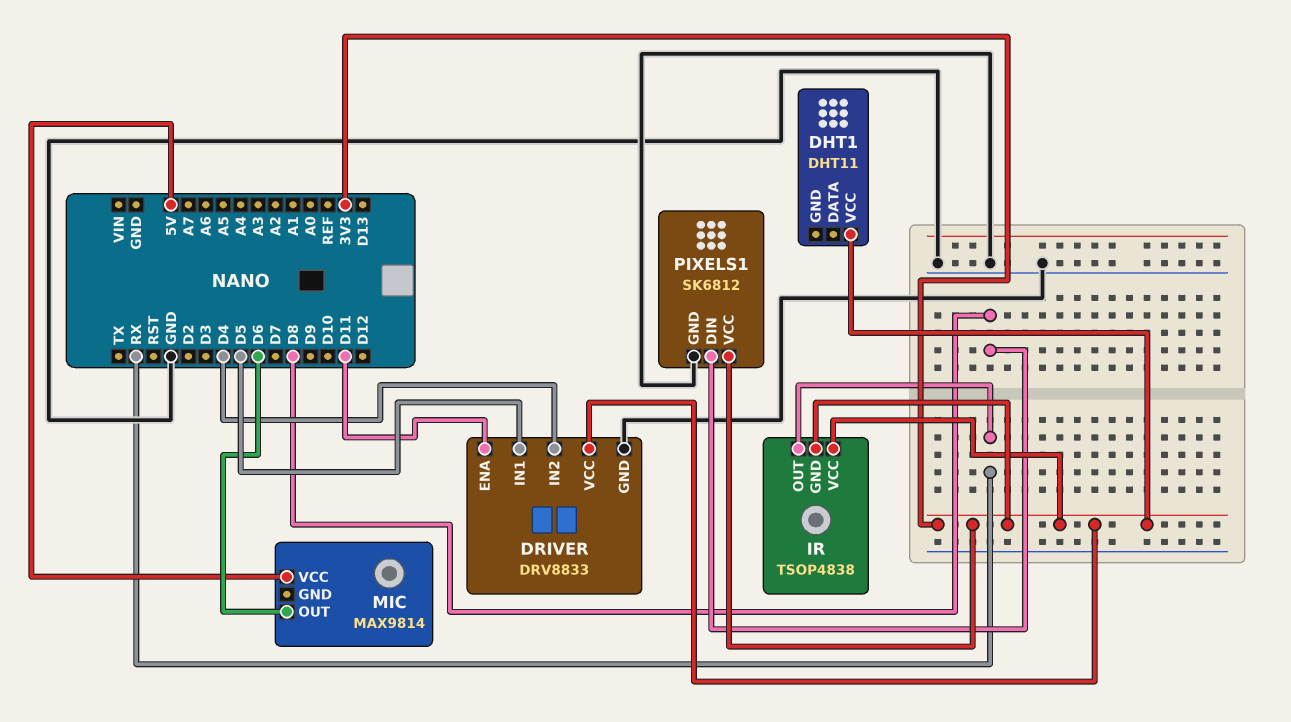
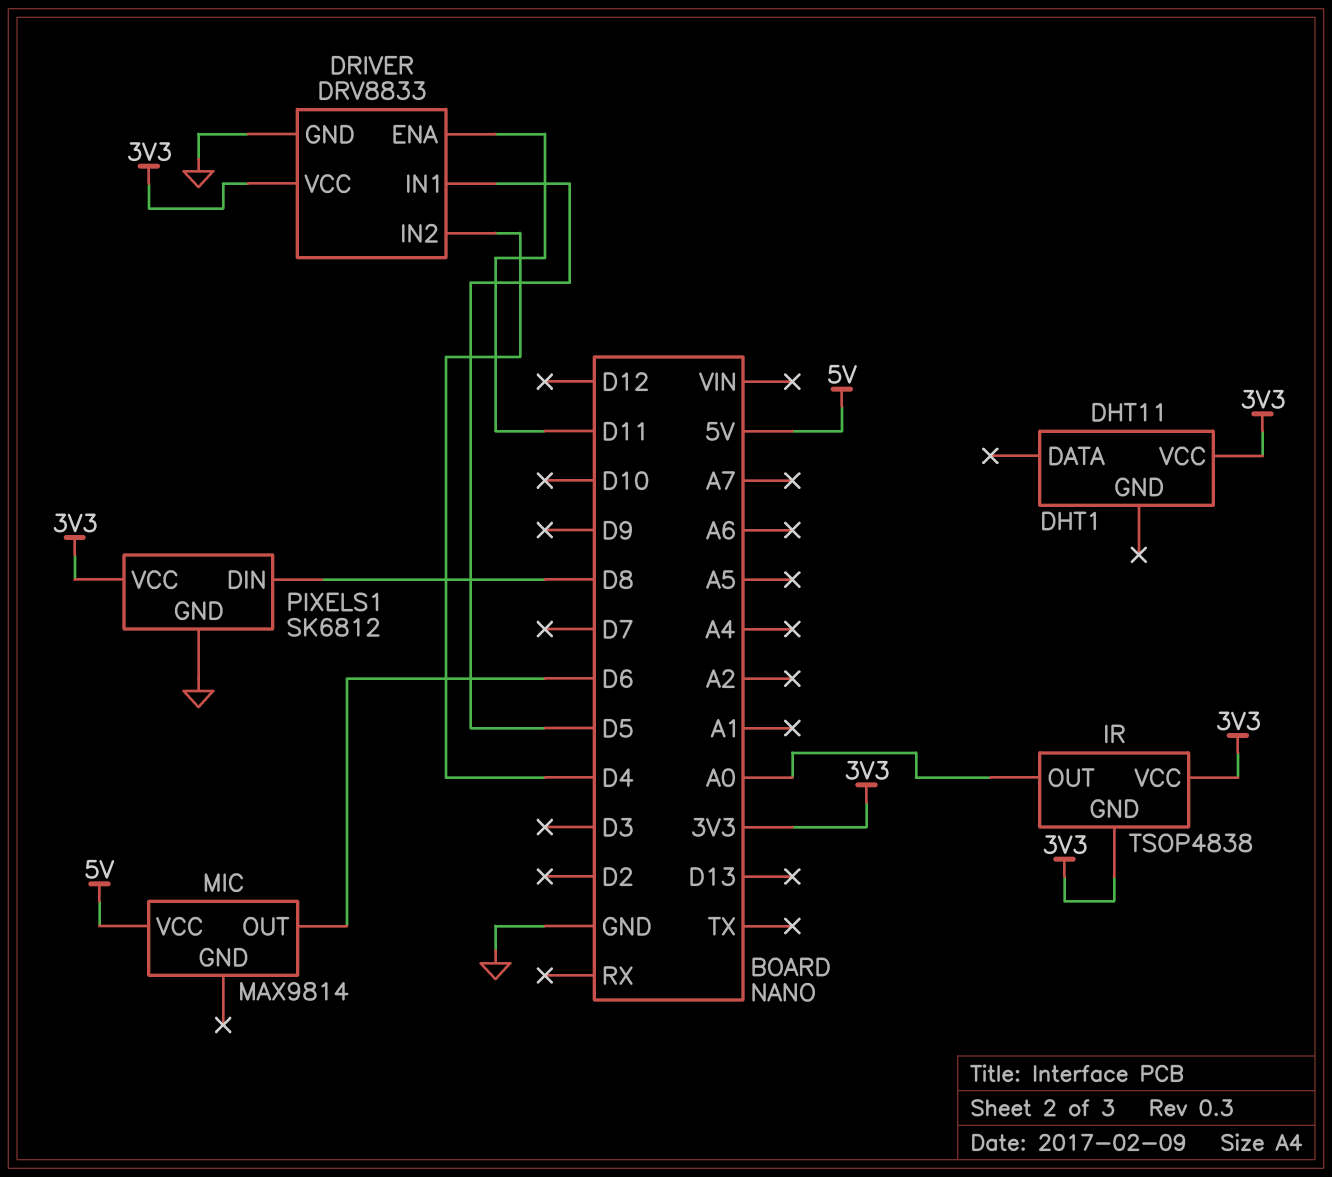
IR pin OUT: RX -> A0

